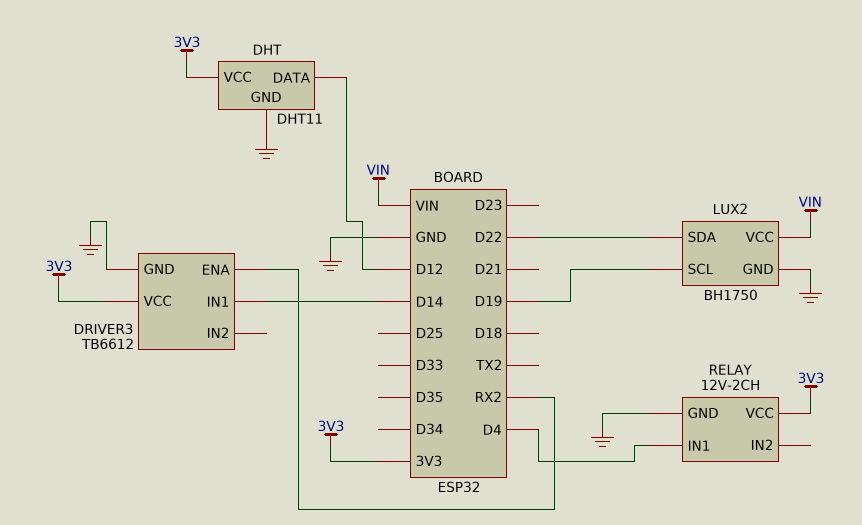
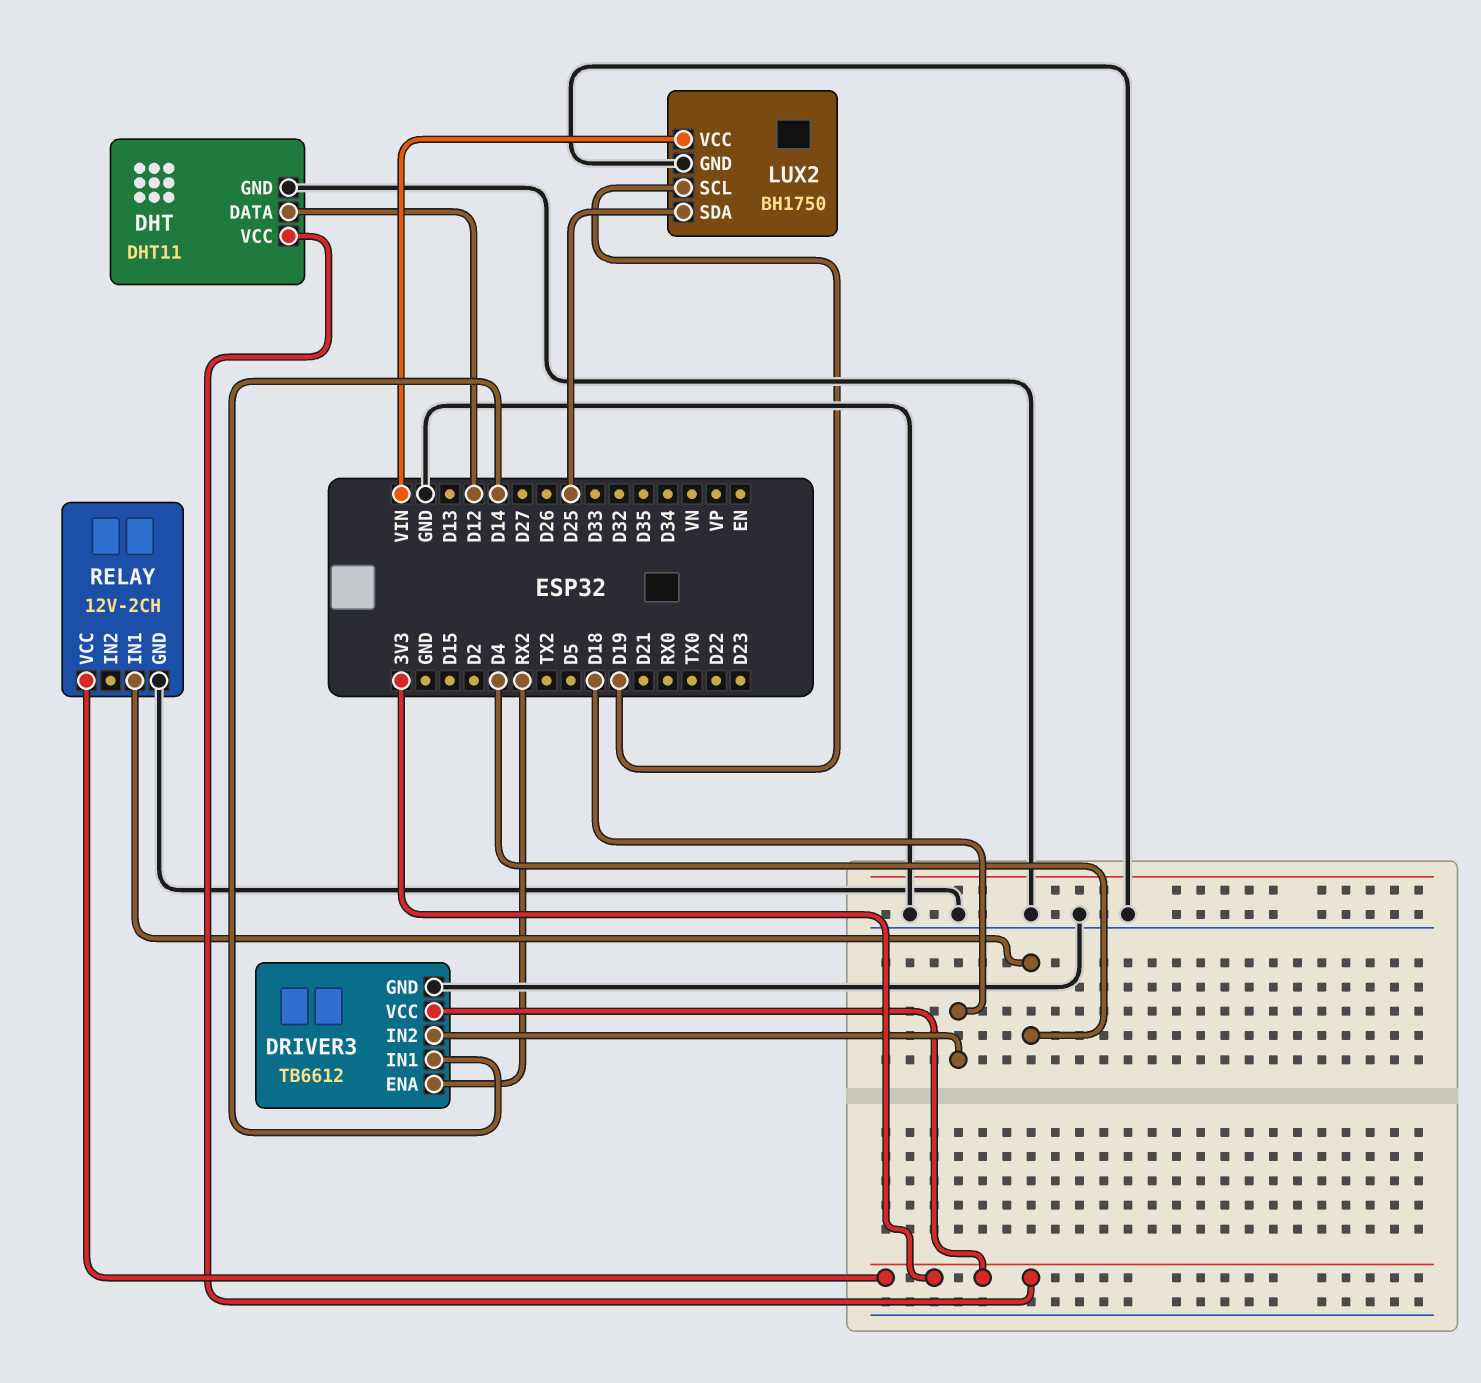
DRIVER3 pin IN2: none -> D18
LUX2 pin SDA: D22 -> D25

